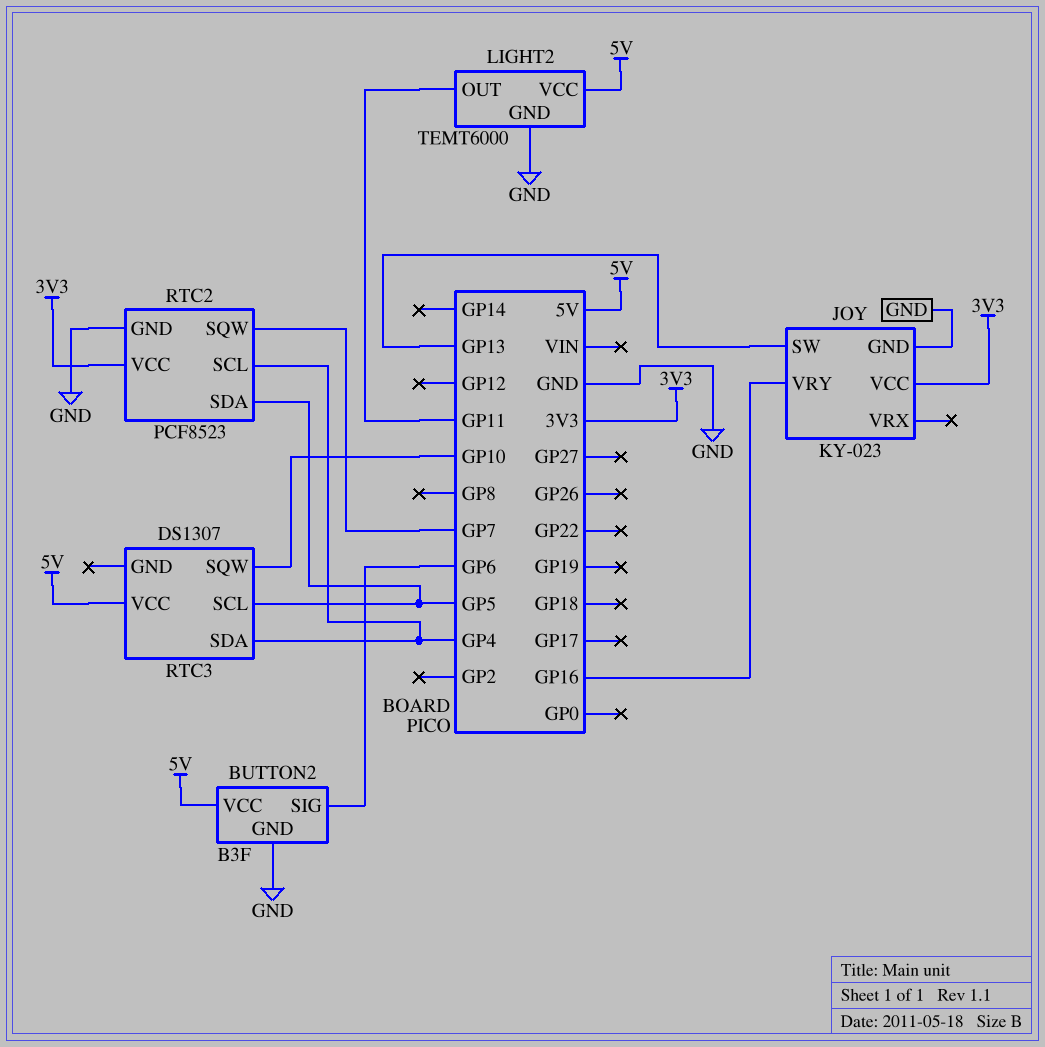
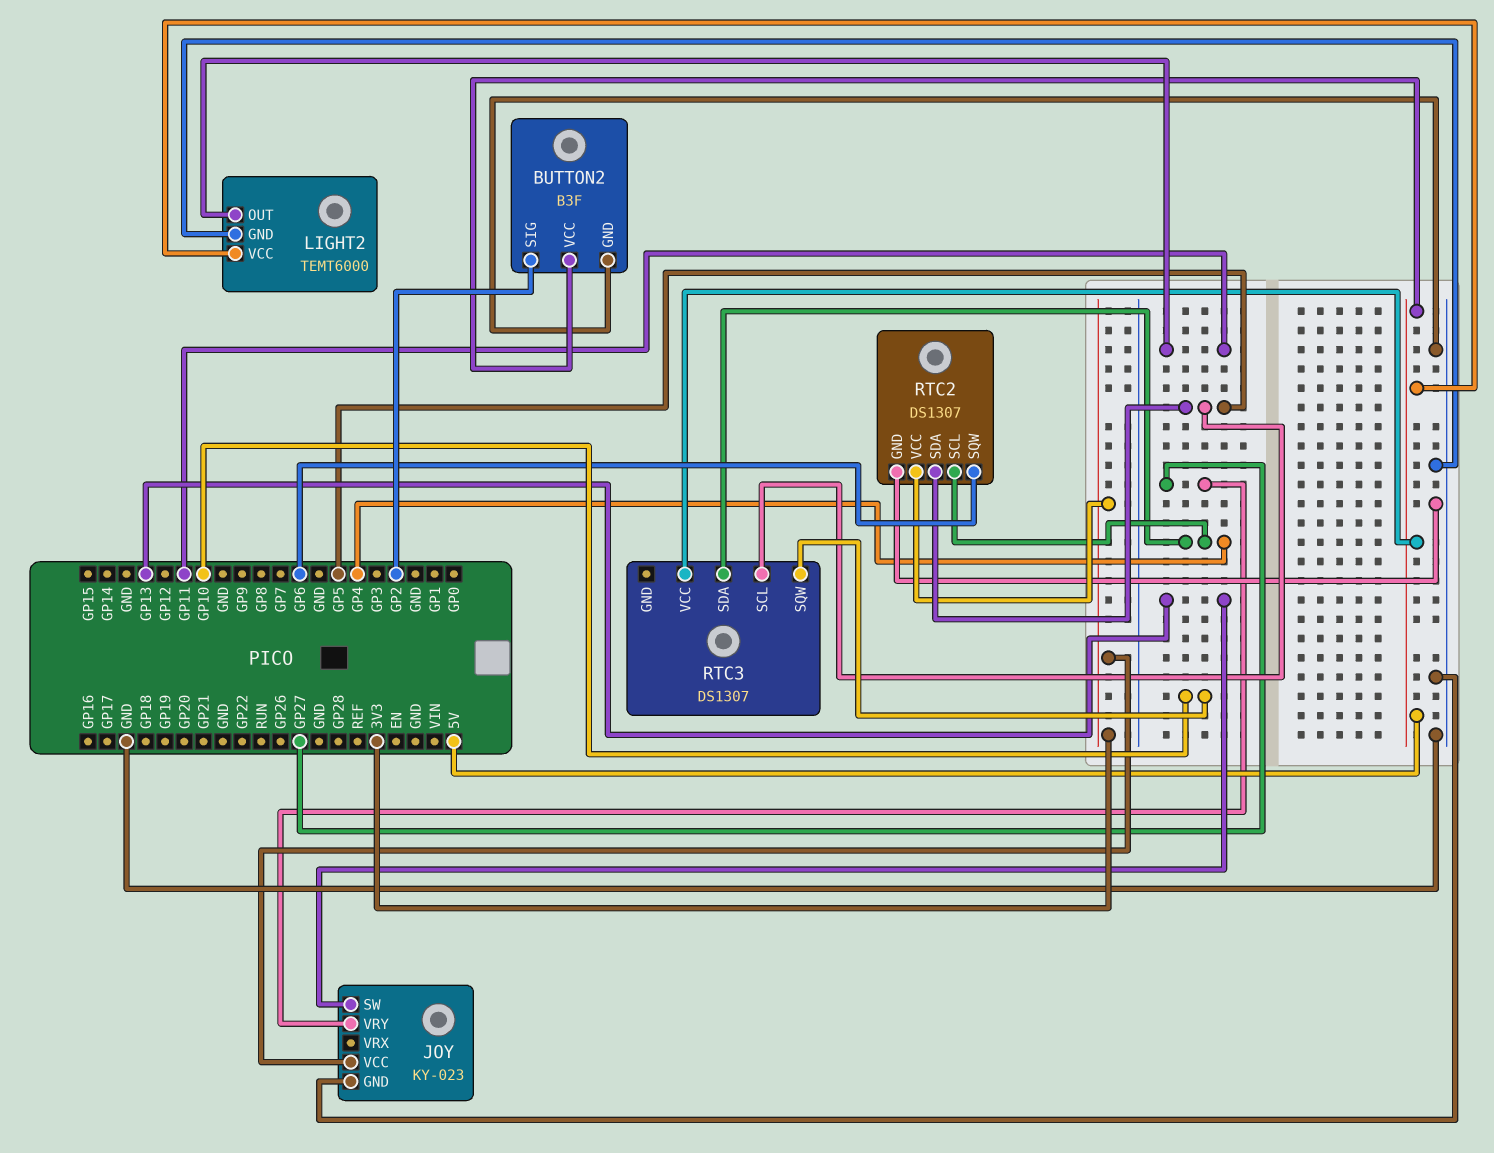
BUTTON2 pin SIG: GP6 -> GP2
JOY pin VRY: GP16 -> GP27
RTC2: PCF8523 -> DS1307
RTC2 pin SQW: GP7 -> GP6

